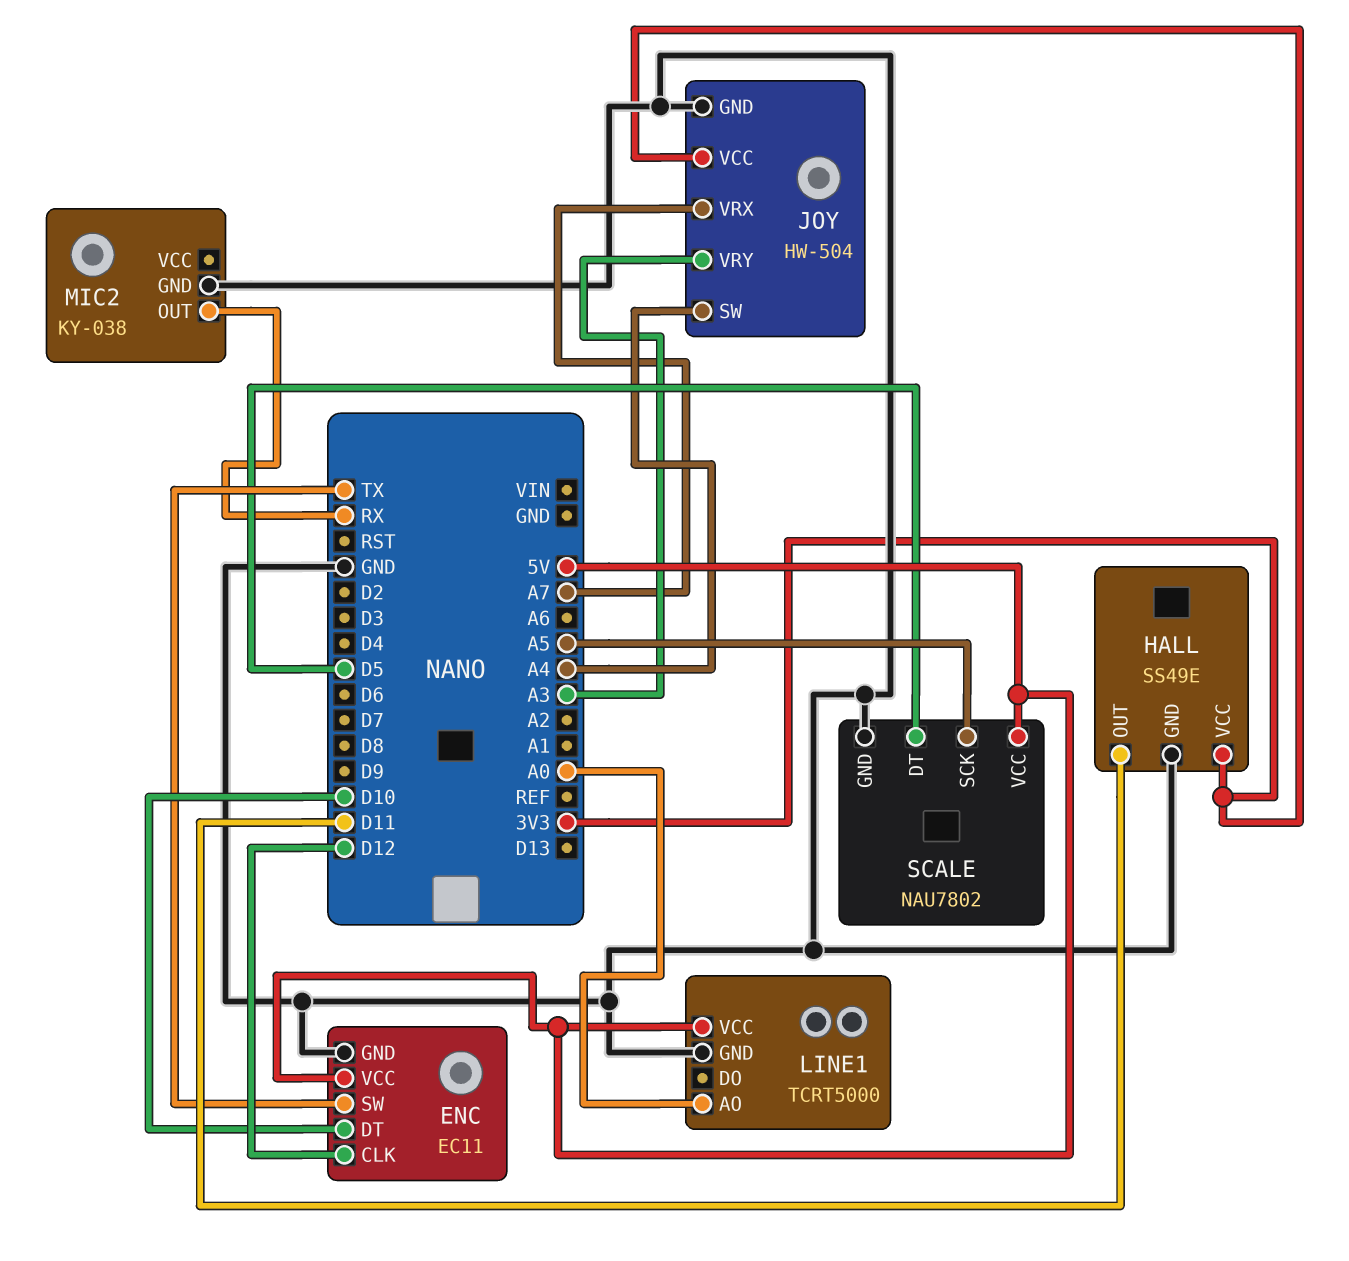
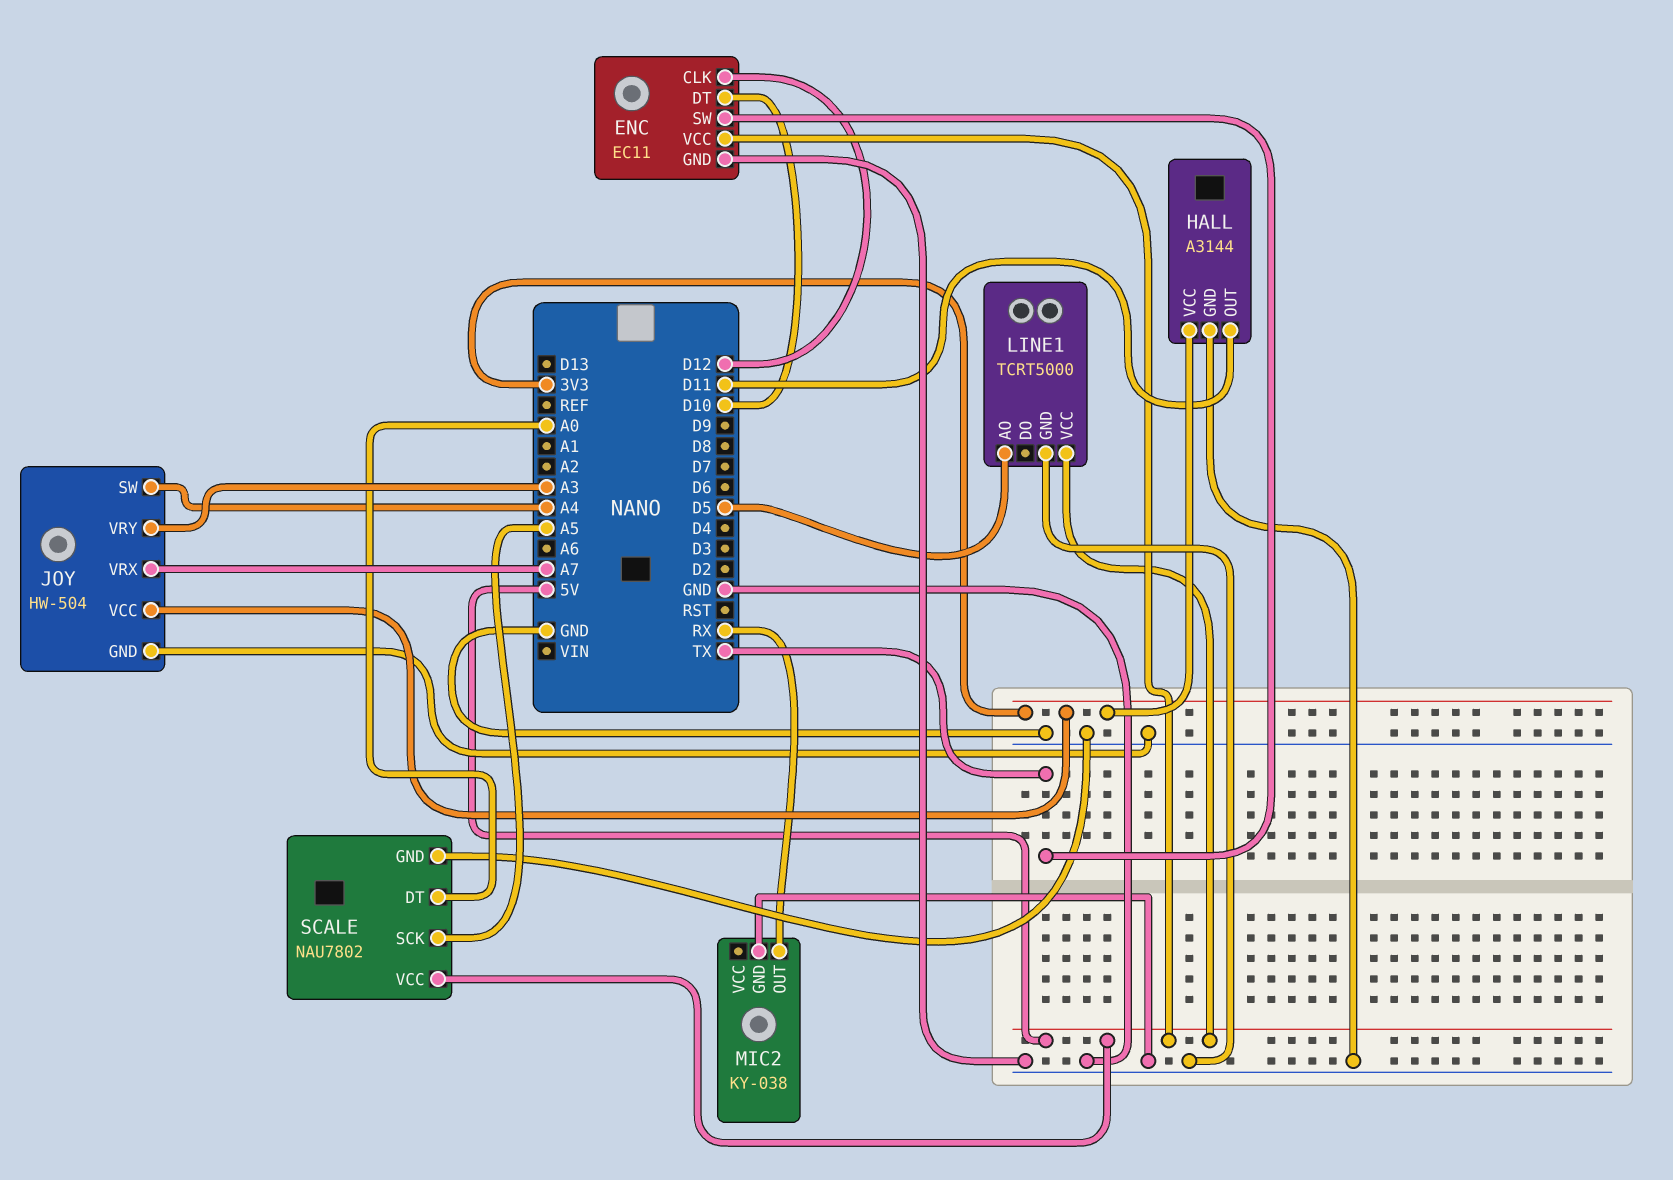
HALL: SS49E -> A3144
LINE1 pin AO: A0 -> D5
SCALE pin DT: D5 -> A0

